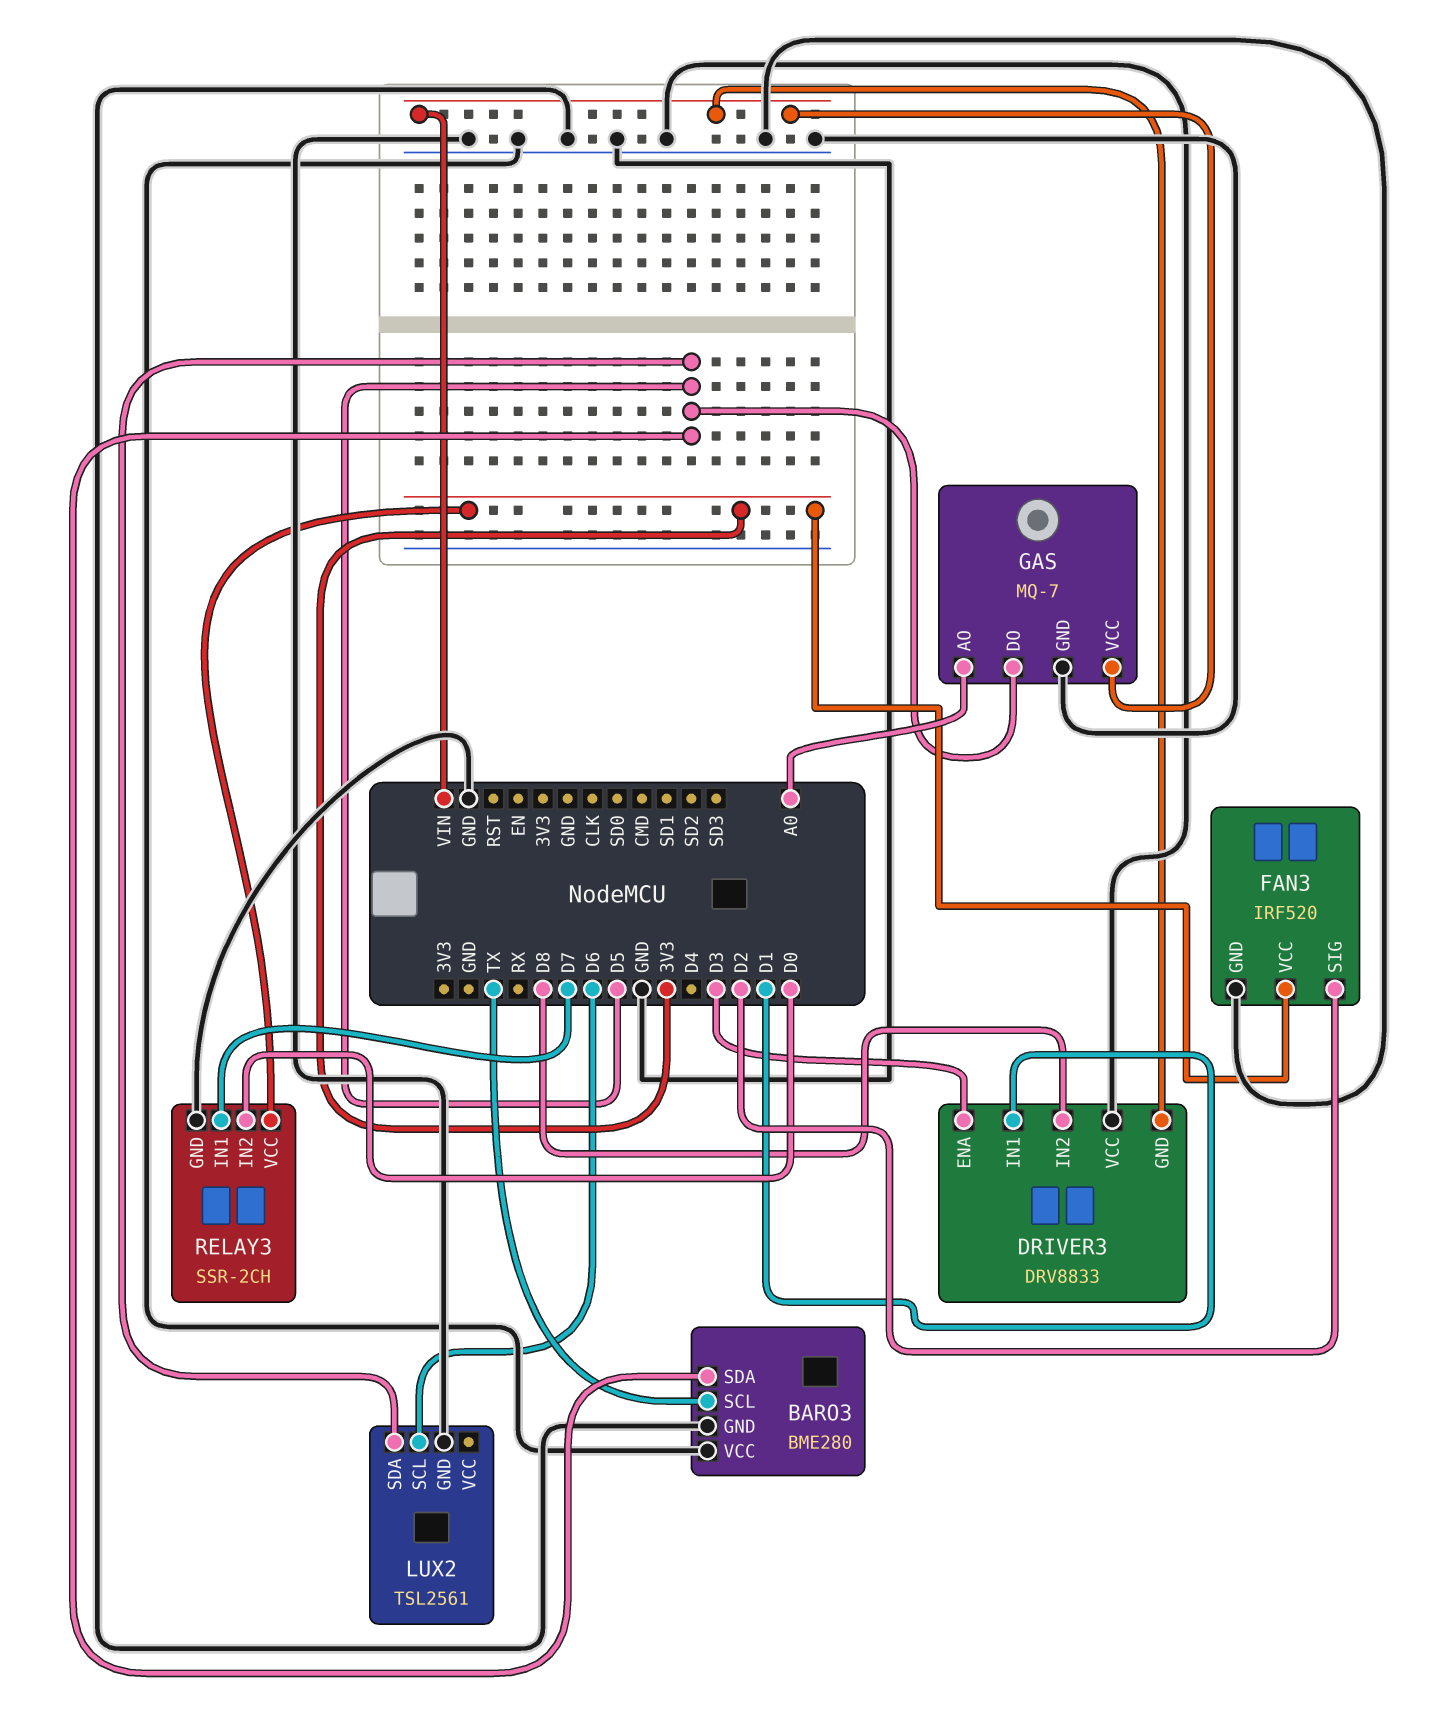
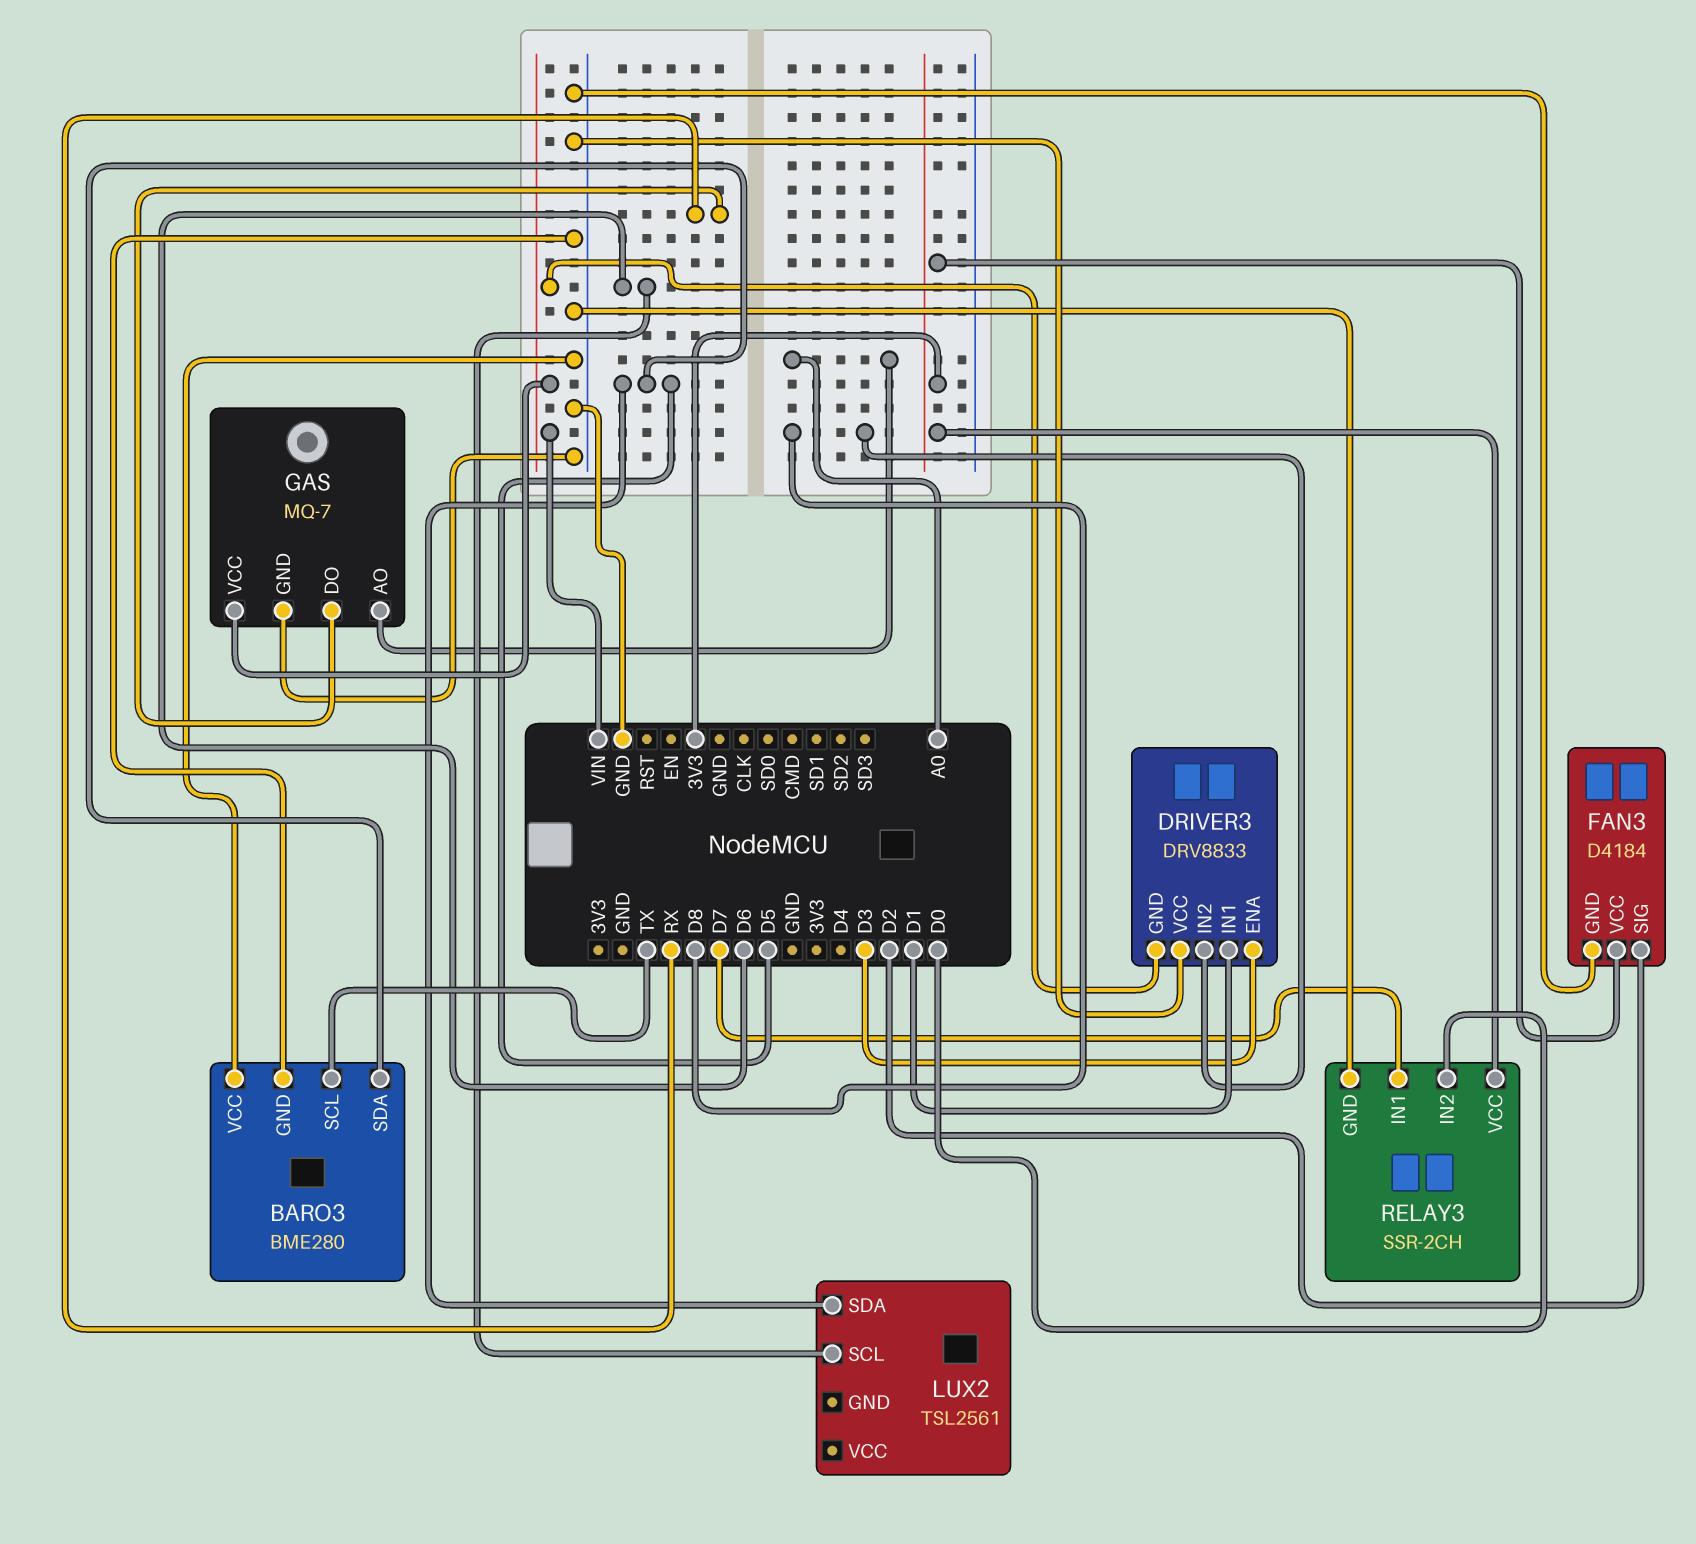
FAN3: IRF520 -> D4184
GAS pin DO: D5 -> RX
LUX2 pin GND: GND -> none

